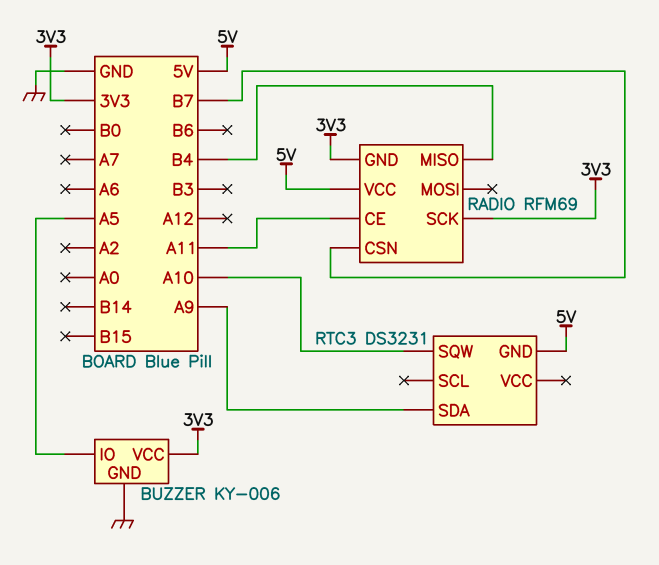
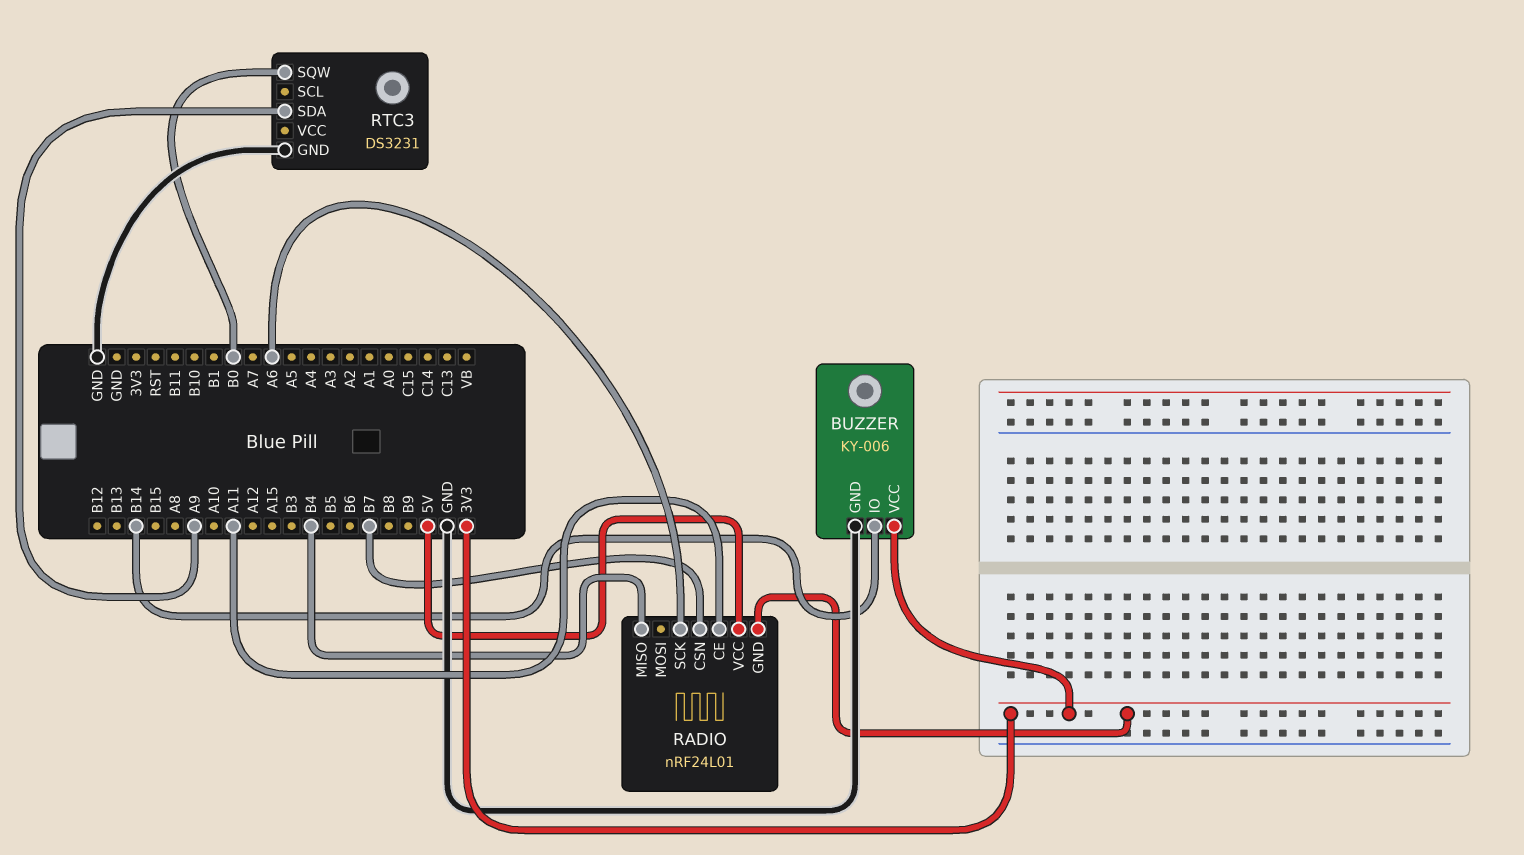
BUZZER pin IO: A5 -> B14
RADIO: RFM69 -> nRF24L01
RADIO pin SCK: 3V3 -> A6
RTC3 pin GND: 5V -> GND
RTC3 pin SQW: A10 -> B0

